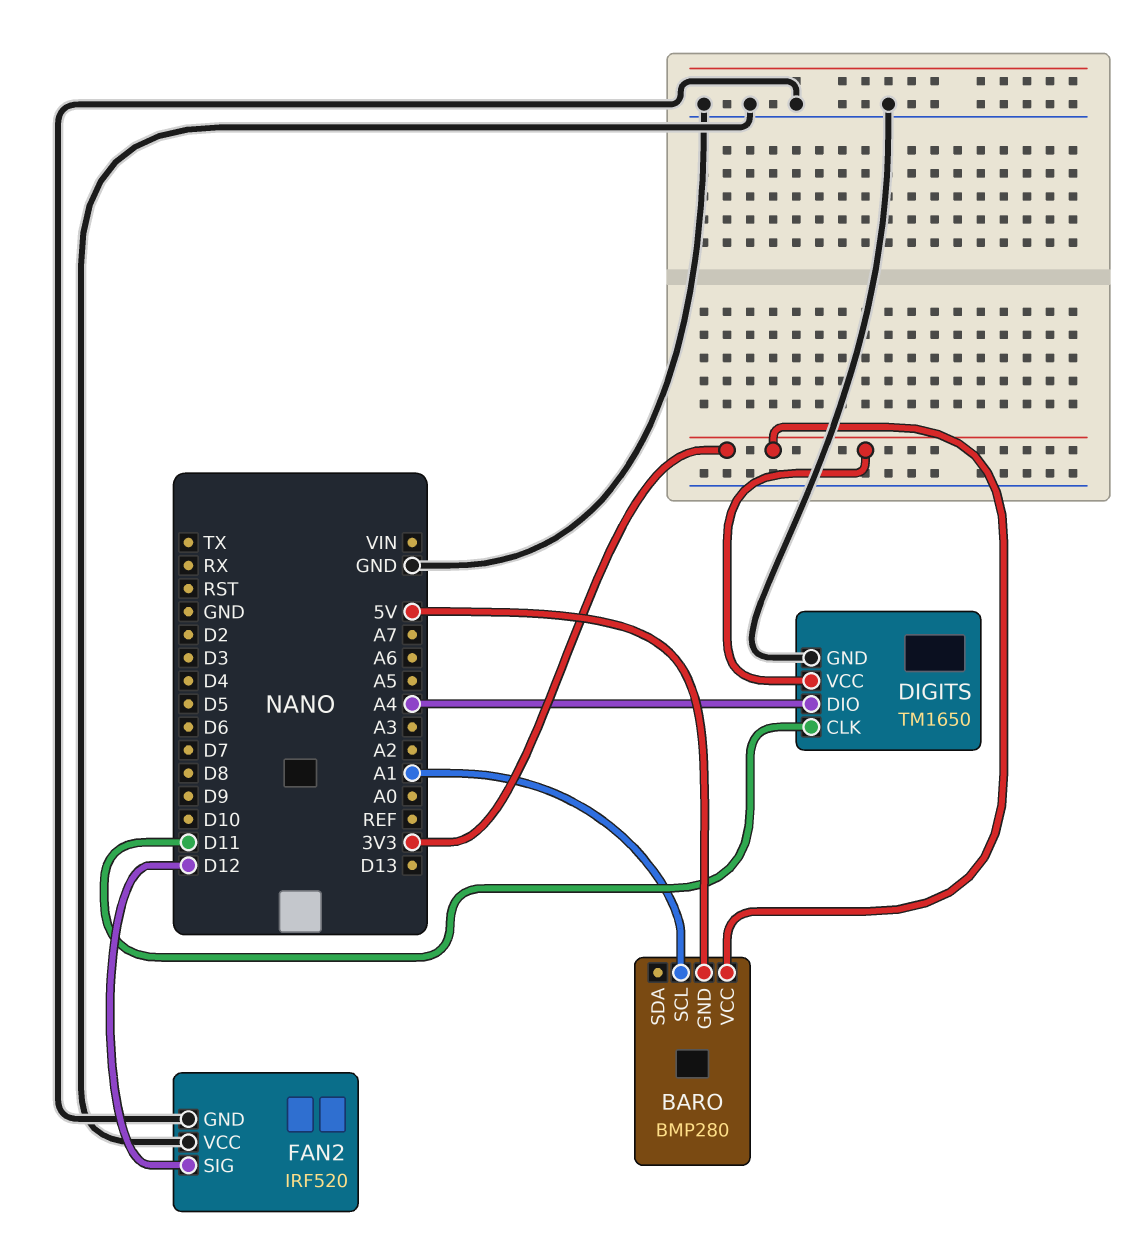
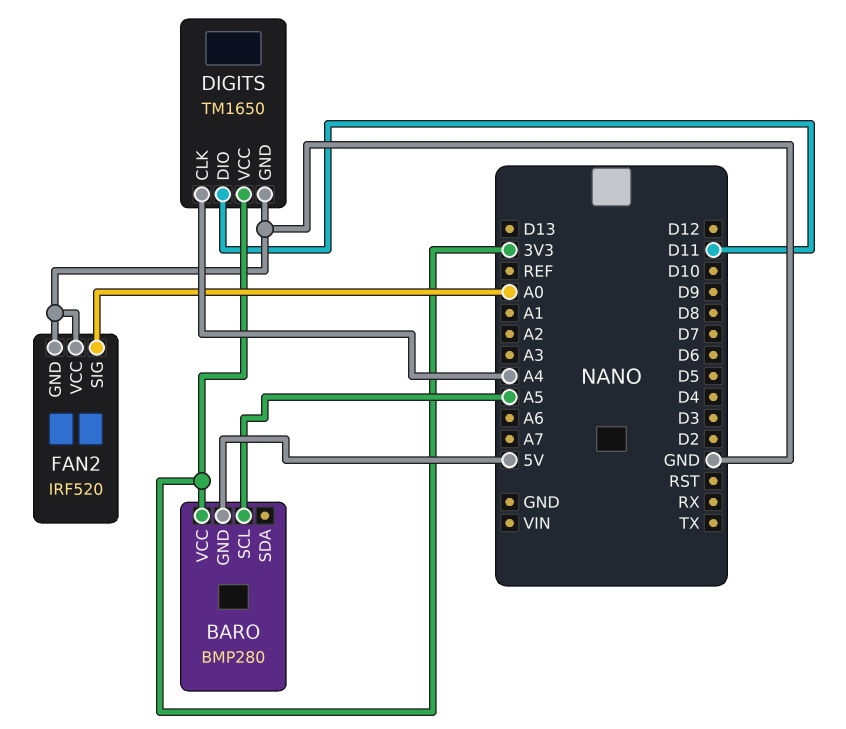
BARO pin SCL: A1 -> A5
DIGITS pin CLK: D11 -> A4
DIGITS pin DIO: A4 -> D11
FAN2 pin SIG: D12 -> A0

